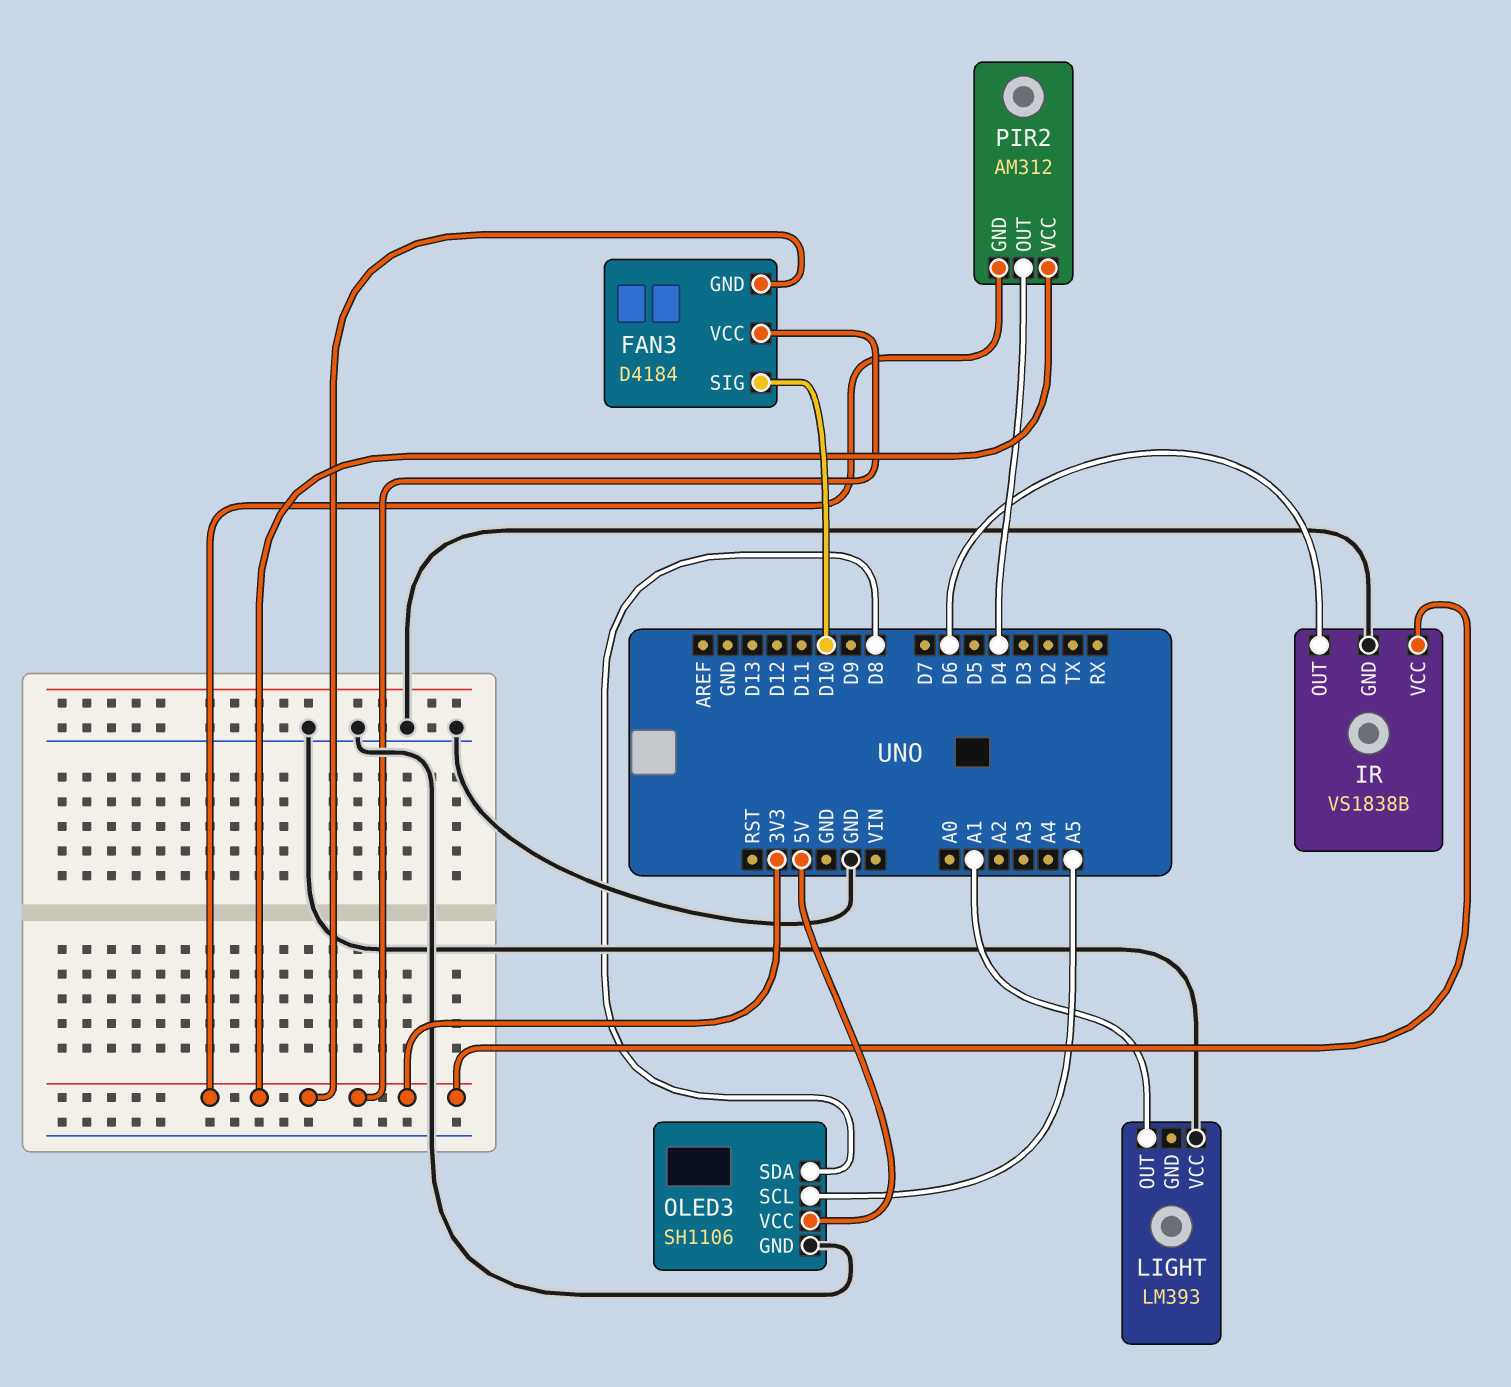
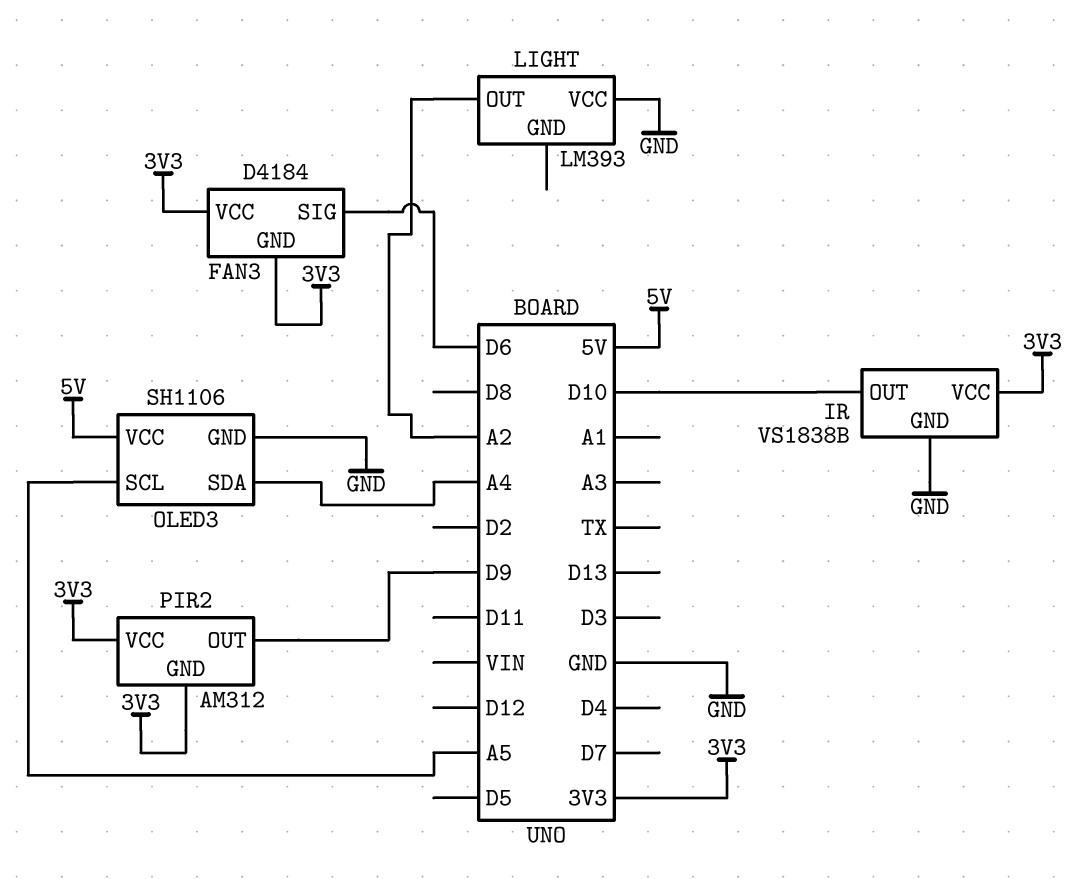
FAN3 pin SIG: D10 -> D6
IR pin OUT: D6 -> D10
LIGHT pin OUT: A1 -> A2
OLED3 pin SDA: D8 -> A4
PIR2 pin OUT: D4 -> D9

